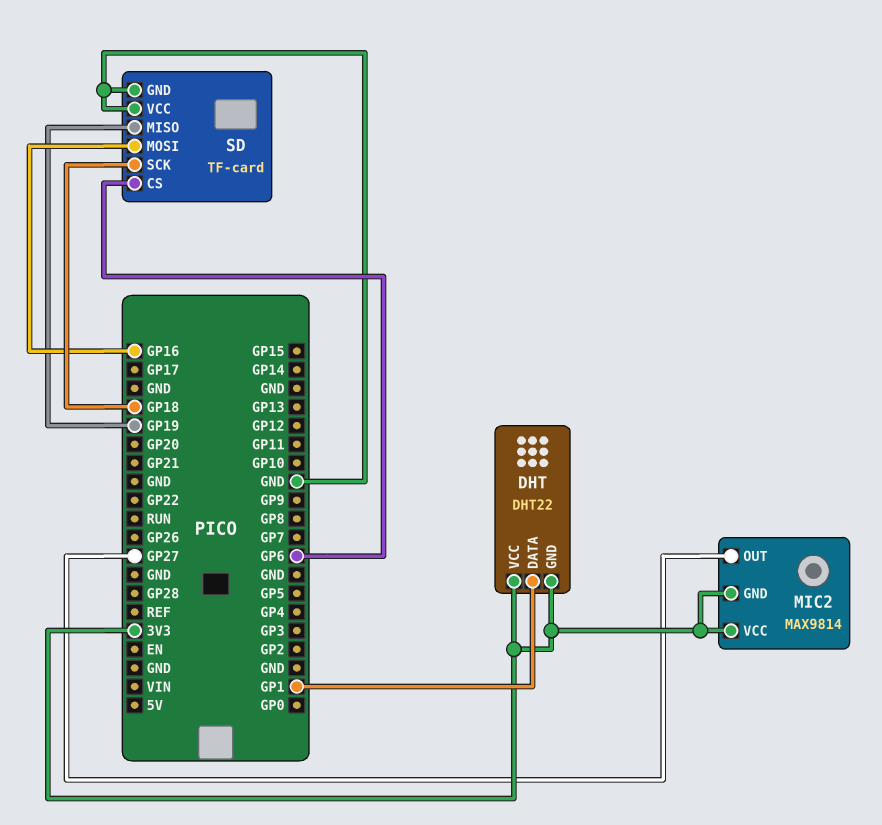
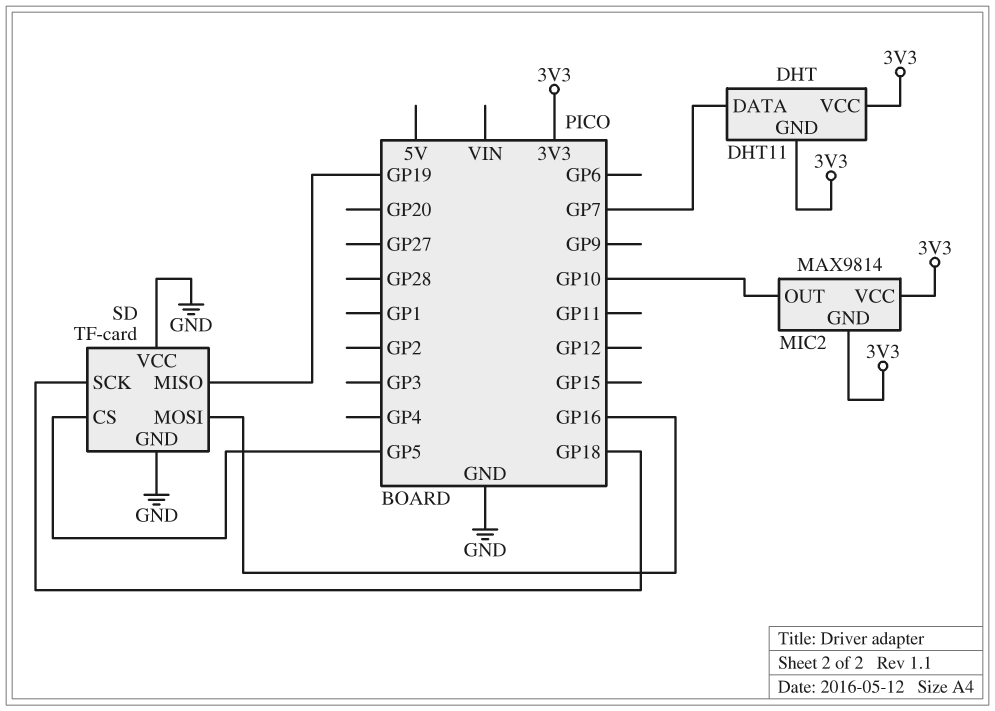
DHT: DHT22 -> DHT11
DHT pin DATA: GP1 -> GP7
MIC2 pin OUT: GP27 -> GP10
SD pin CS: GP6 -> GP5

